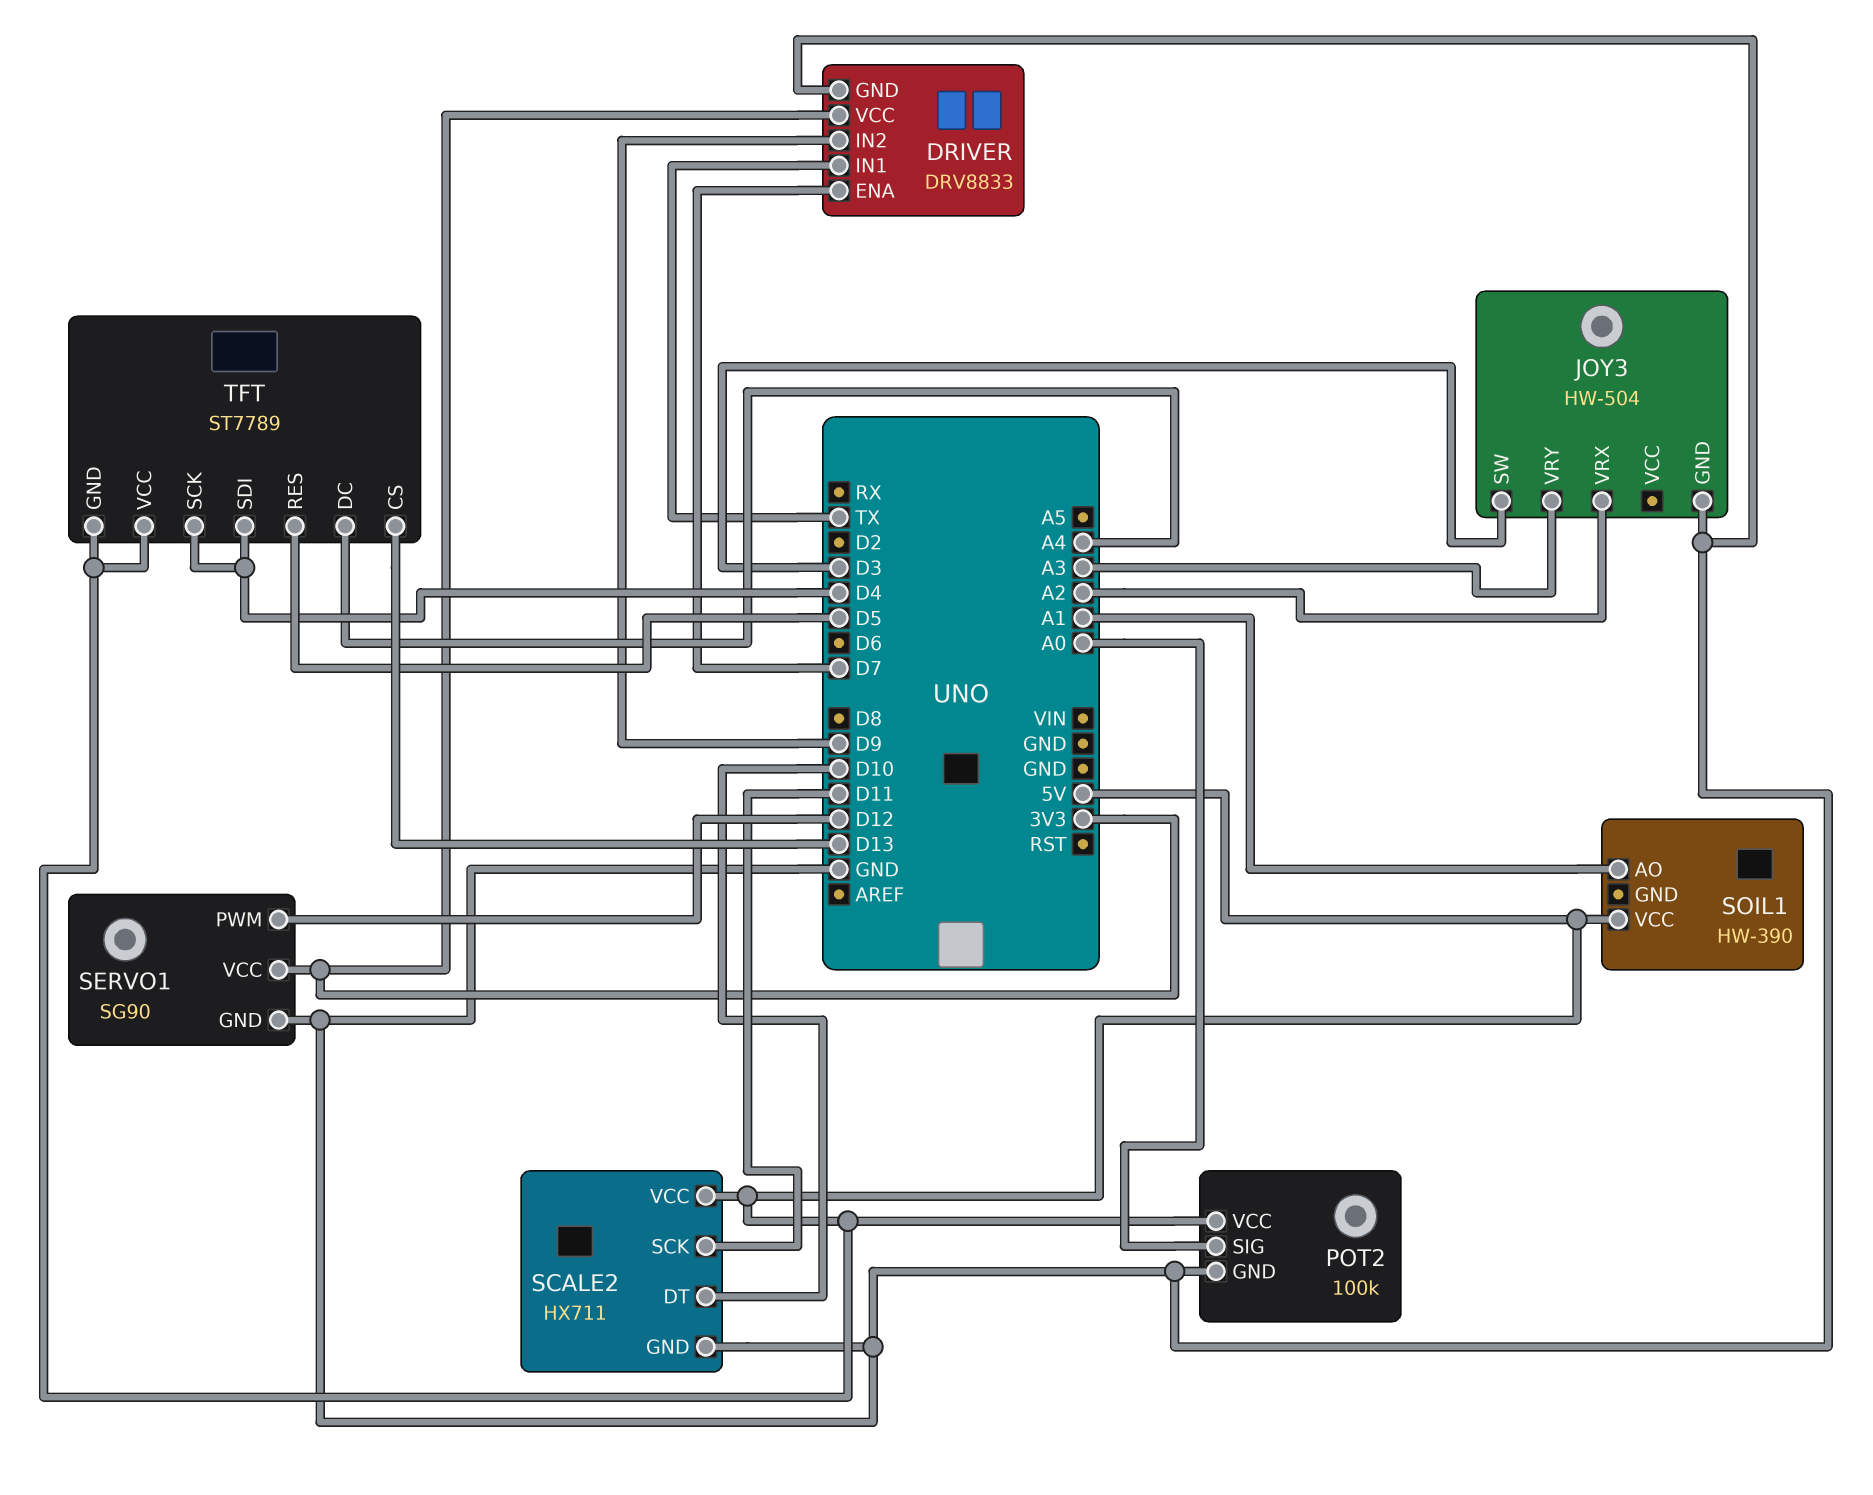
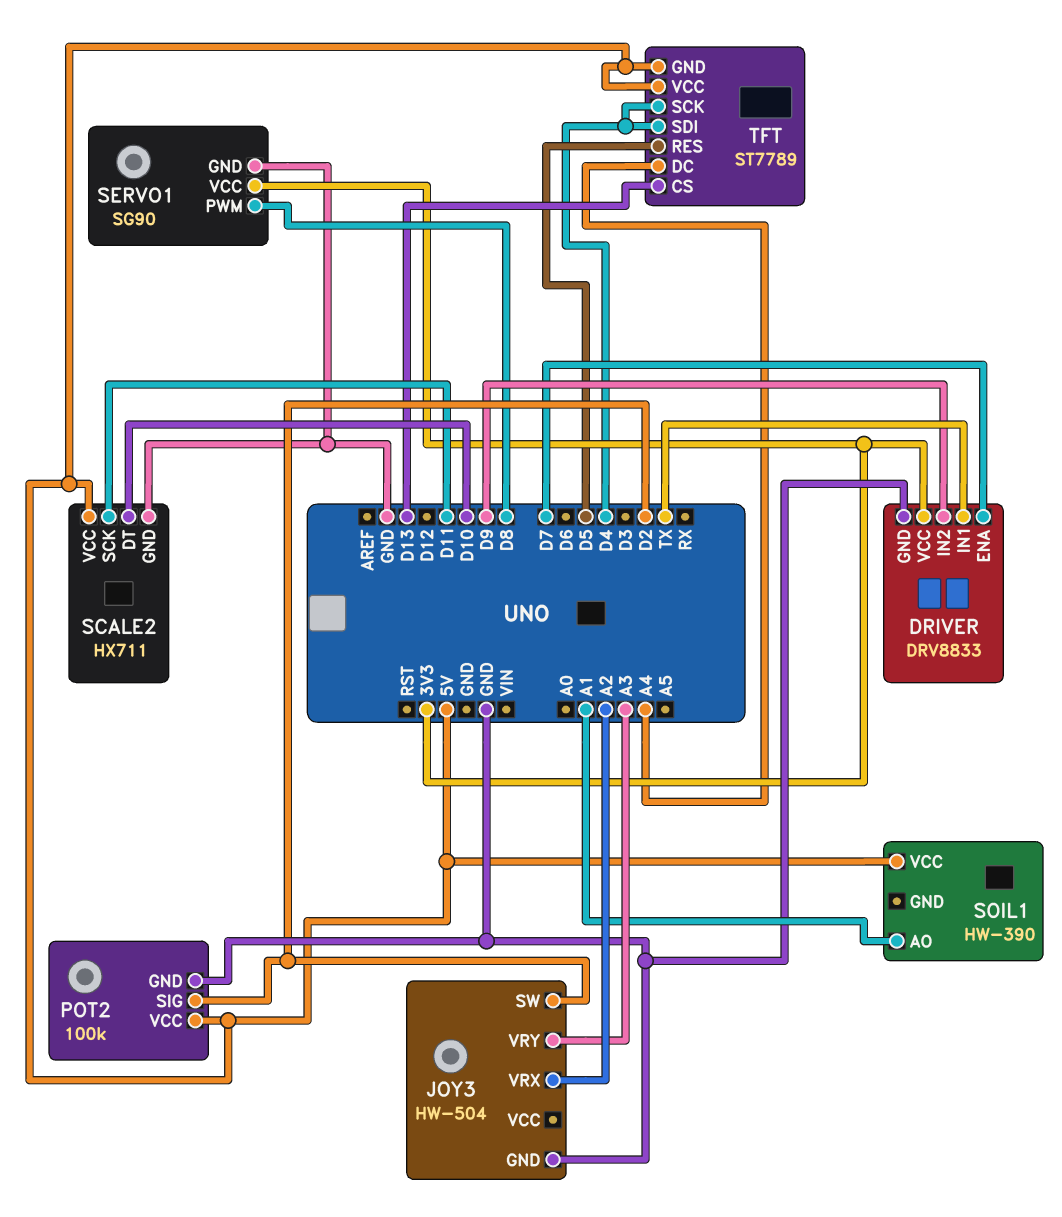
JOY3 pin SW: D3 -> D2
POT2 pin SIG: A0 -> D2
SERVO1 pin PWM: D12 -> D8

